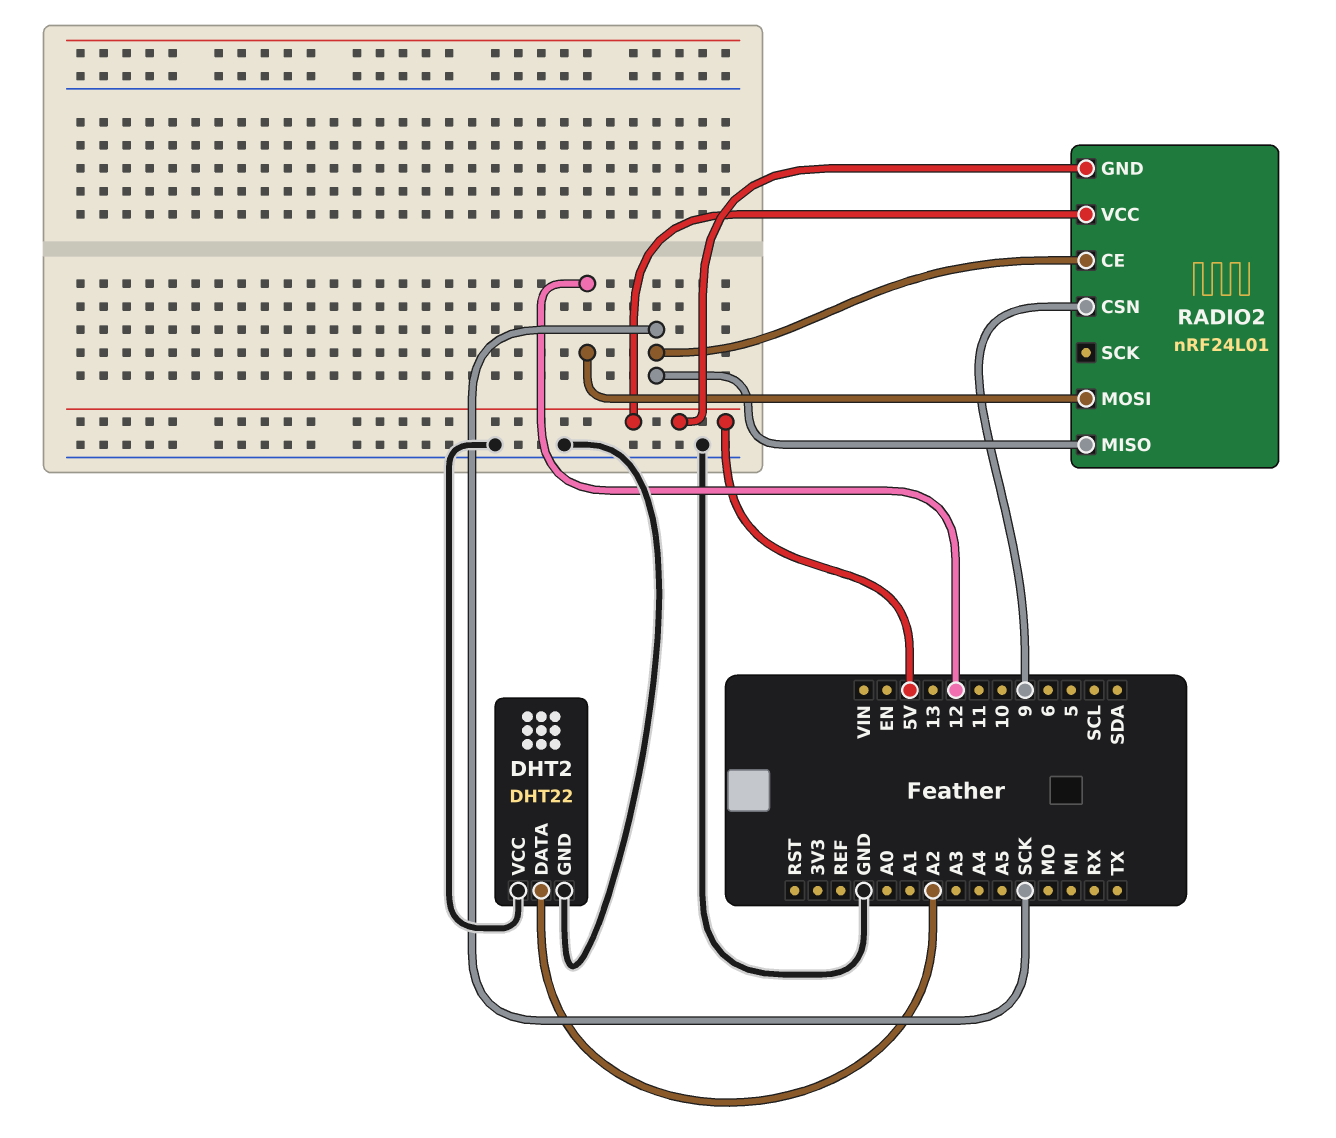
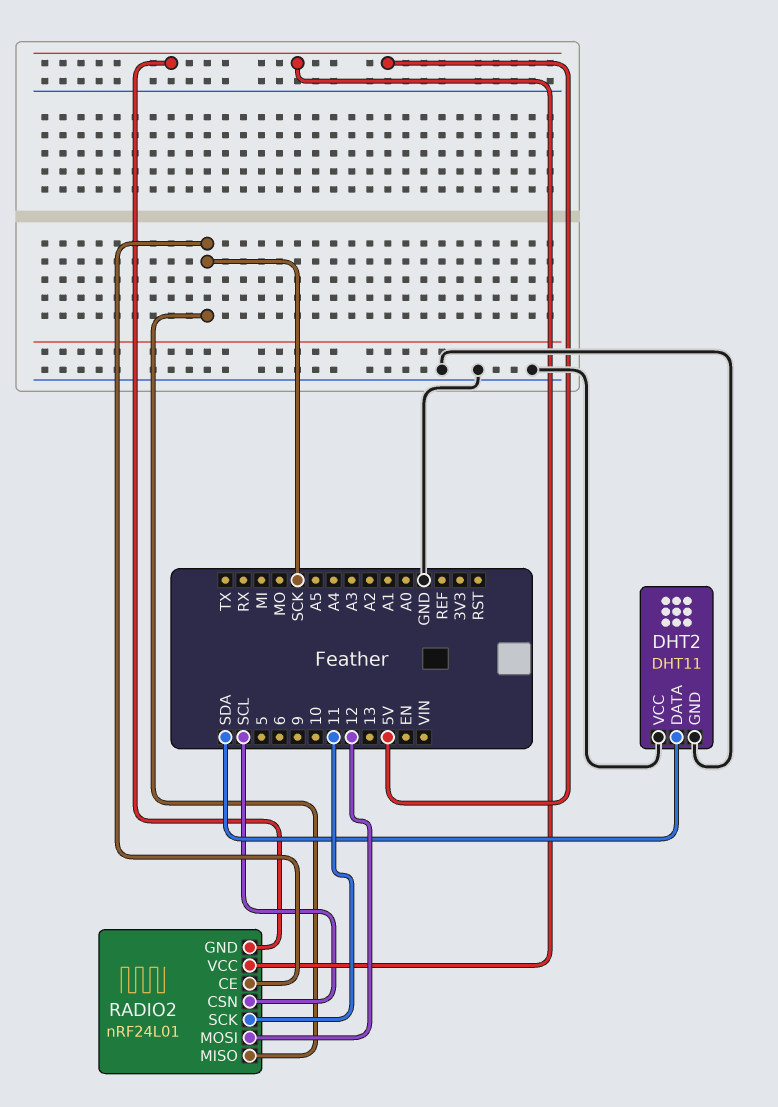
DHT2: DHT22 -> DHT11
DHT2 pin DATA: A2 -> SDA
RADIO2 pin CSN: 9 -> SCL
RADIO2 pin SCK: none -> 11

